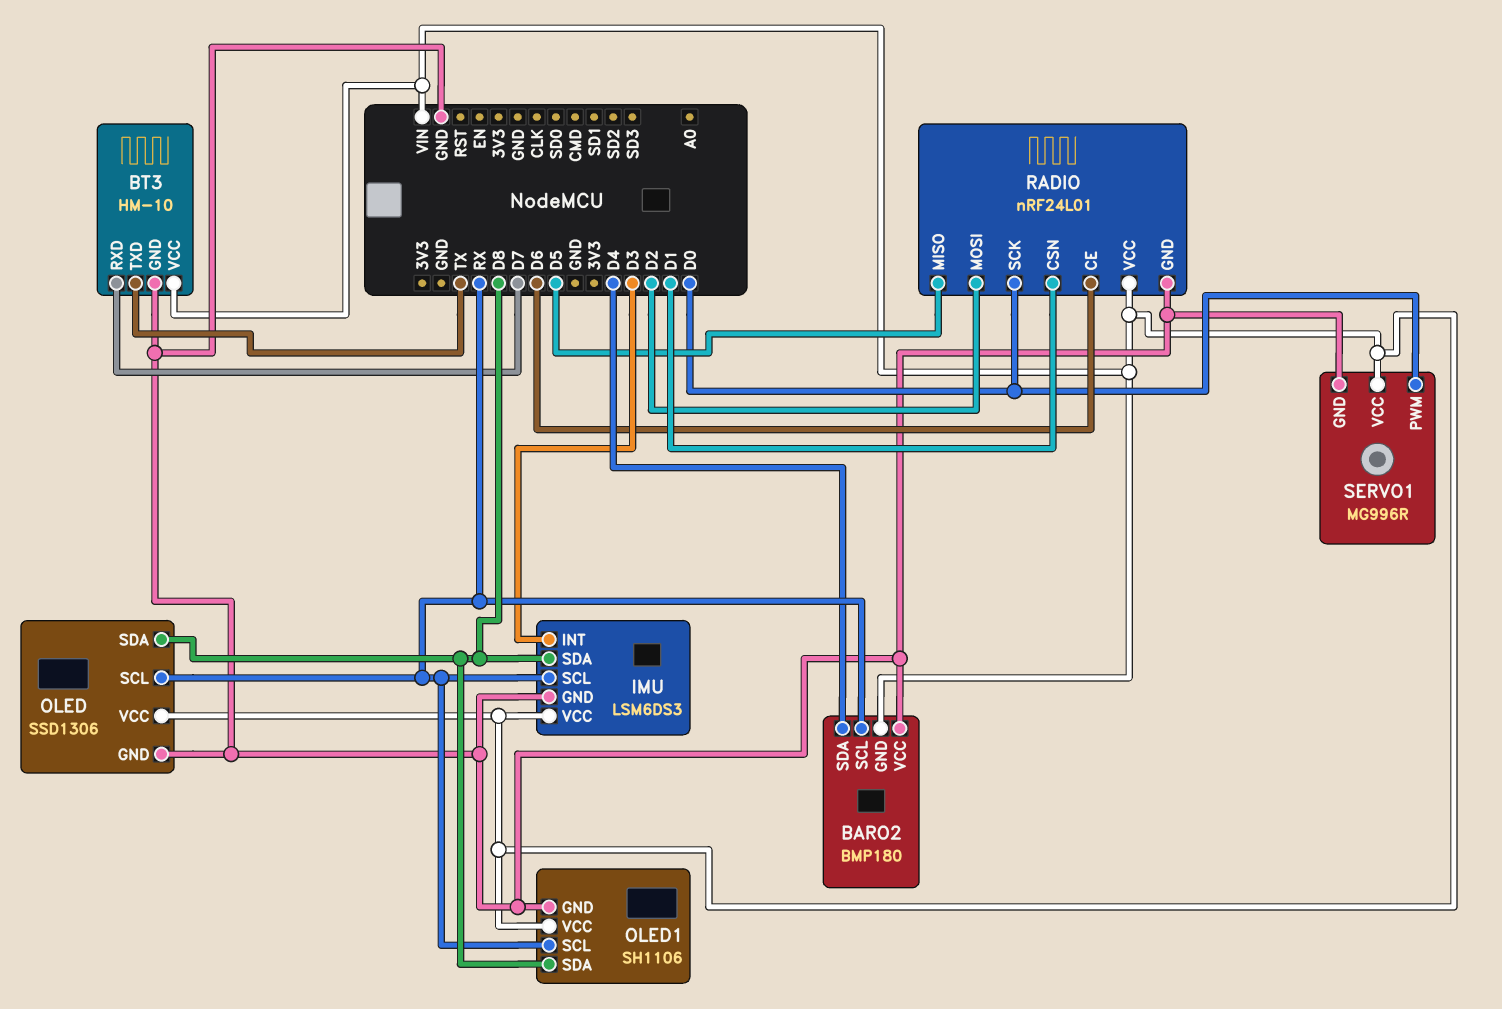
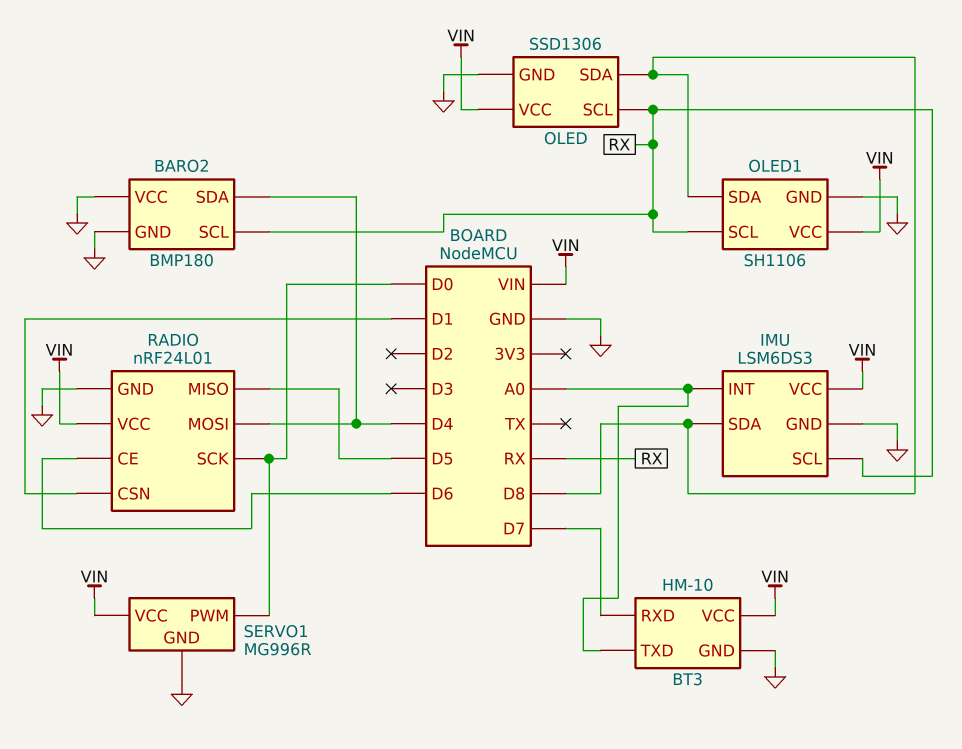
BARO2 pin GND: VIN -> GND
BT3 pin TXD: TX -> A0
IMU pin INT: D3 -> A0
RADIO pin MOSI: D2 -> D4

